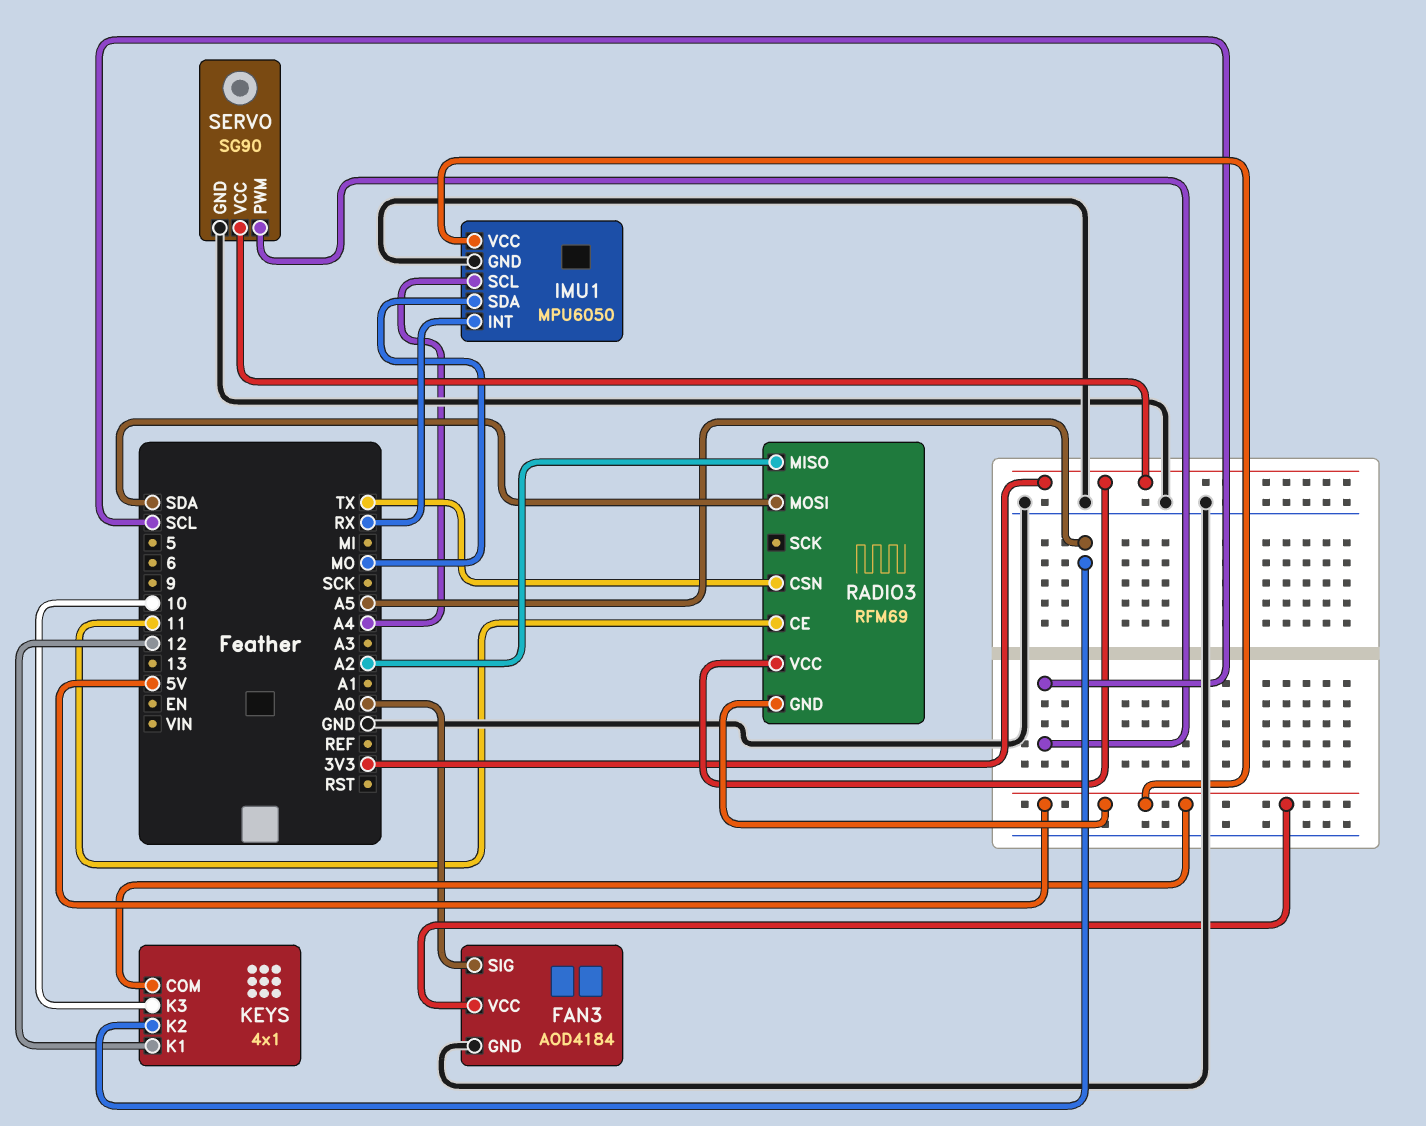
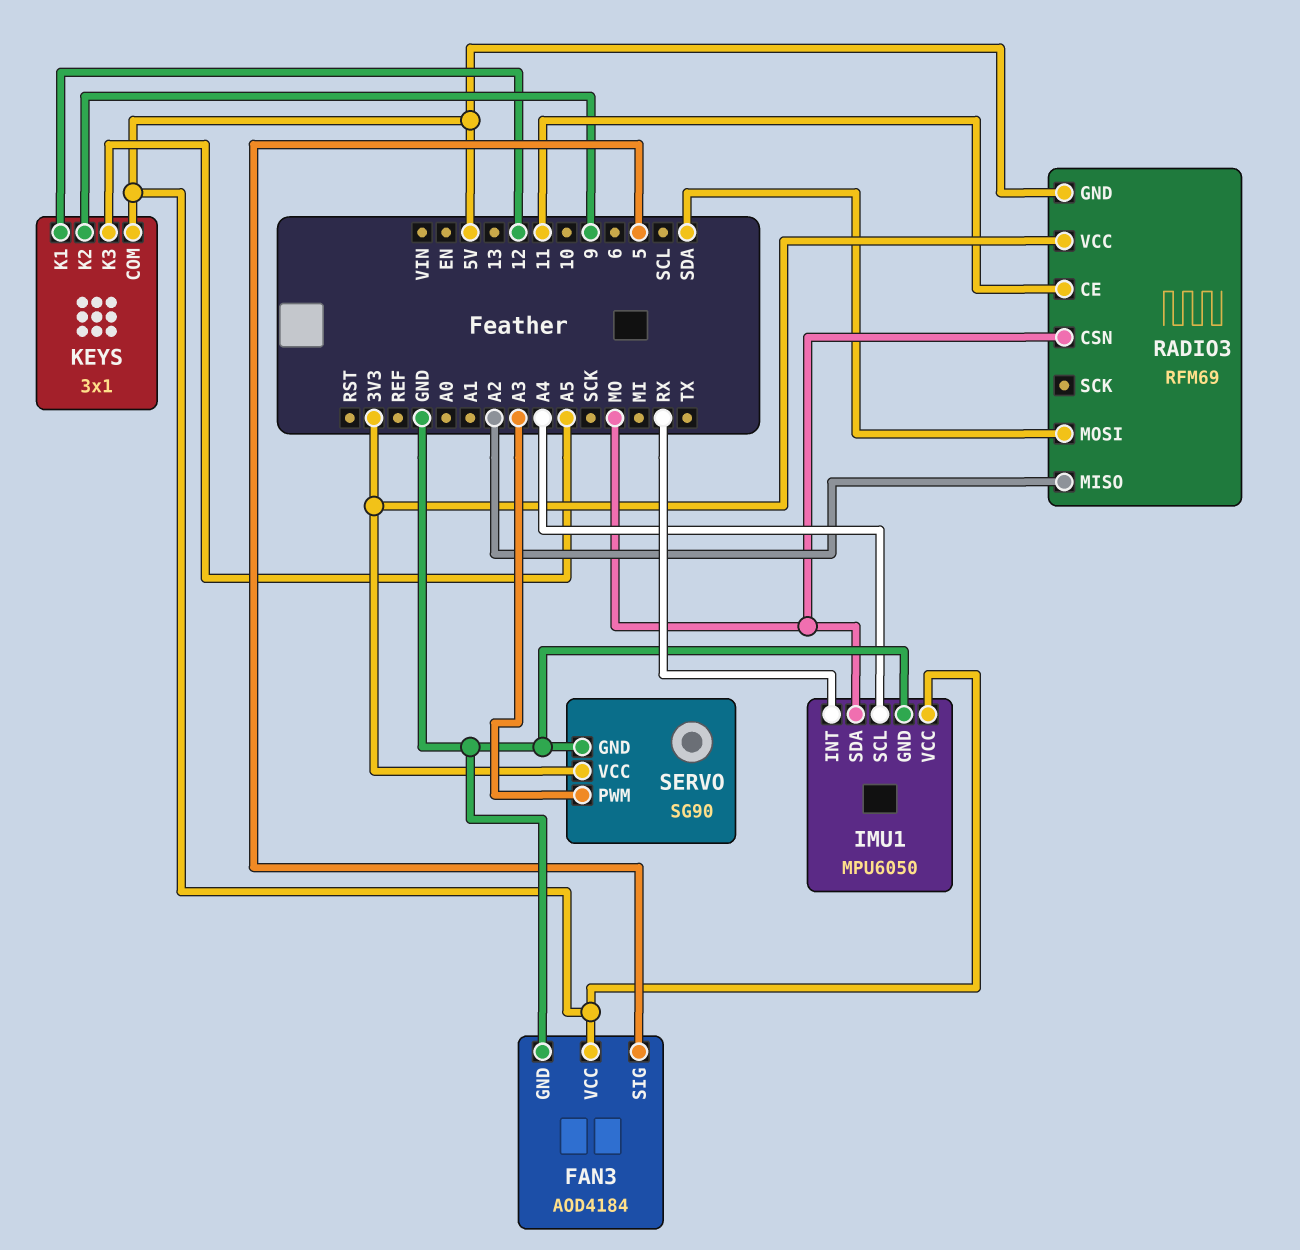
FAN3 pin SIG: A0 -> 5
KEYS: 4x1 -> 3x1
KEYS pin K2: A5 -> 9
KEYS pin K3: 10 -> A5
RADIO3 pin CSN: TX -> MO
SERVO pin PWM: SCL -> A3

